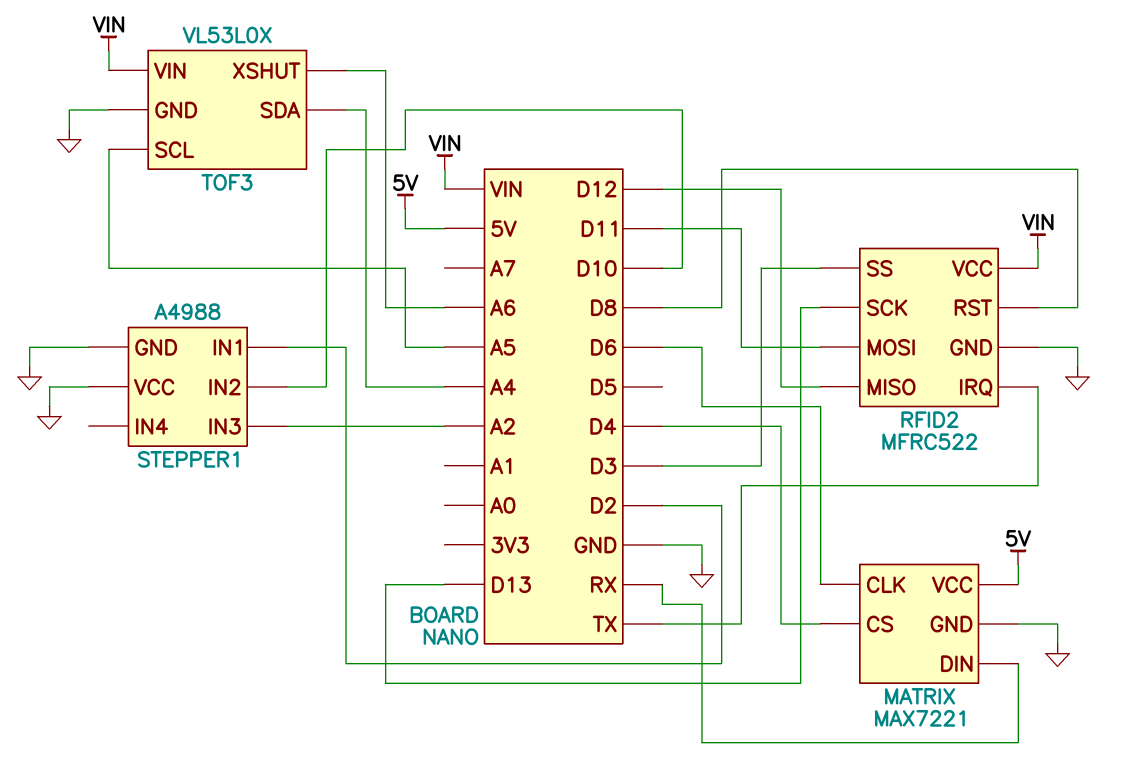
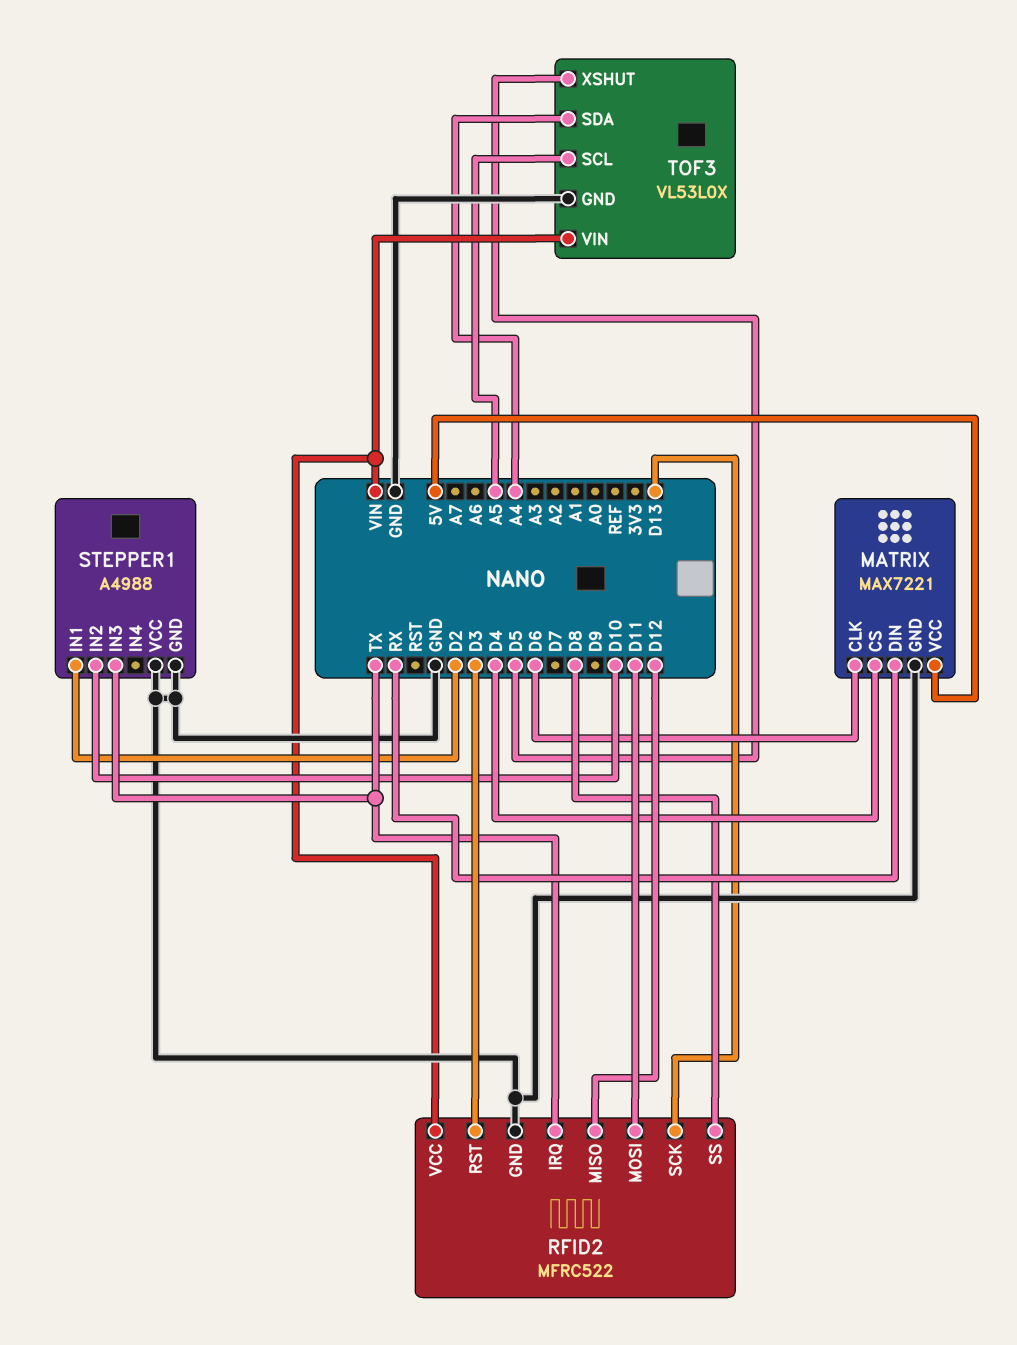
RFID2 pin RST: D8 -> D3
RFID2 pin SS: D3 -> D8
STEPPER1 pin IN3: A2 -> TX
TOF3 pin XSHUT: A6 -> D5

